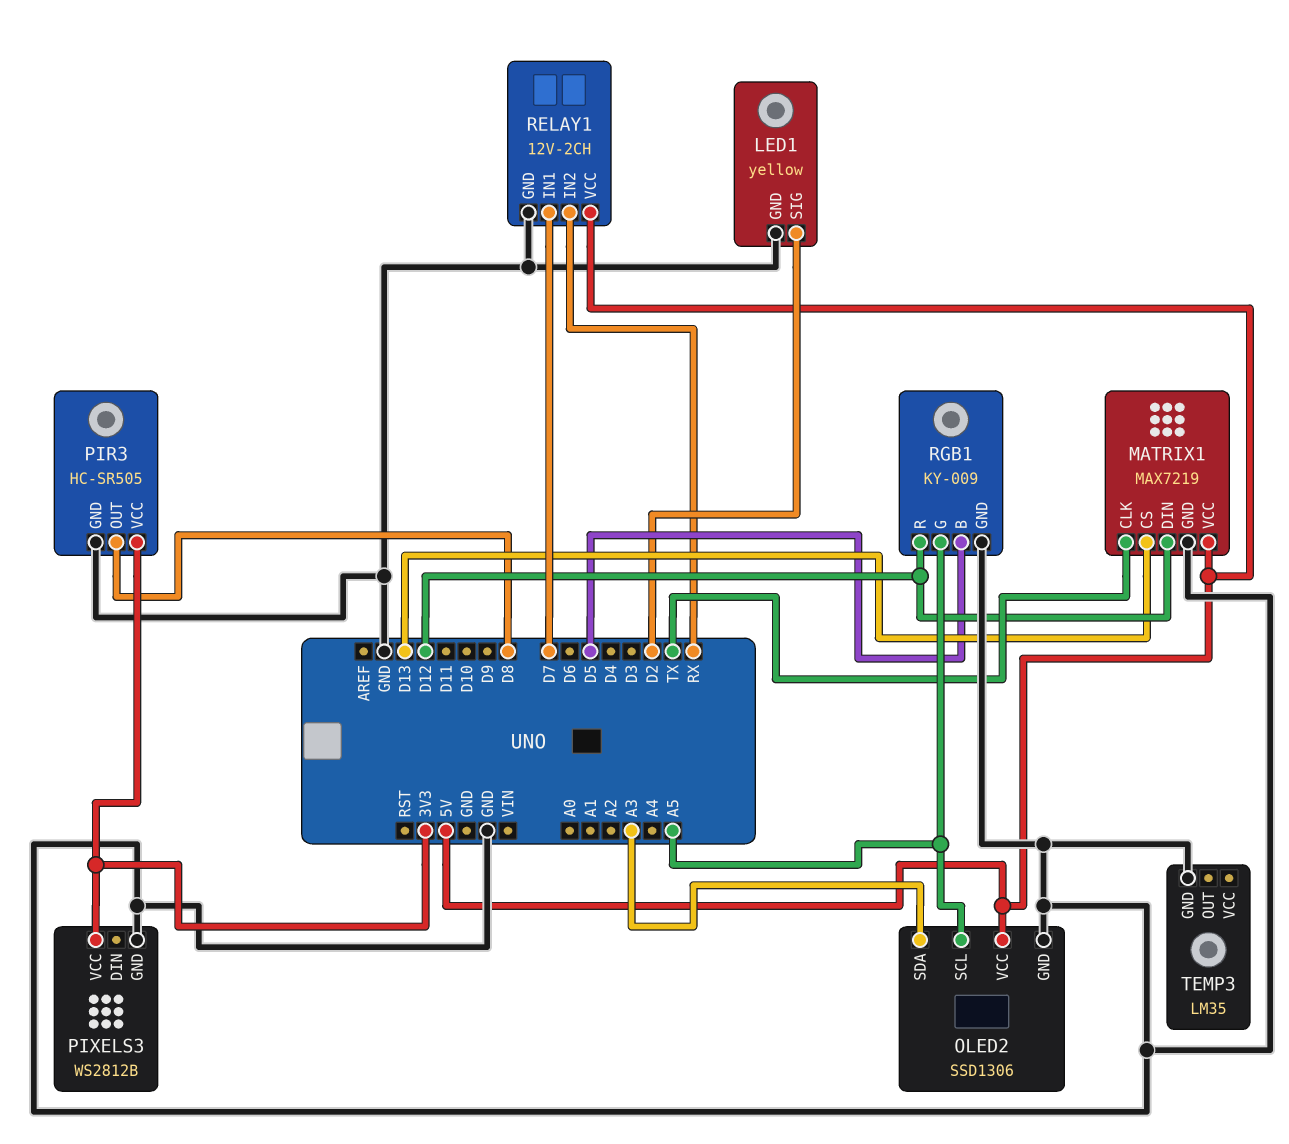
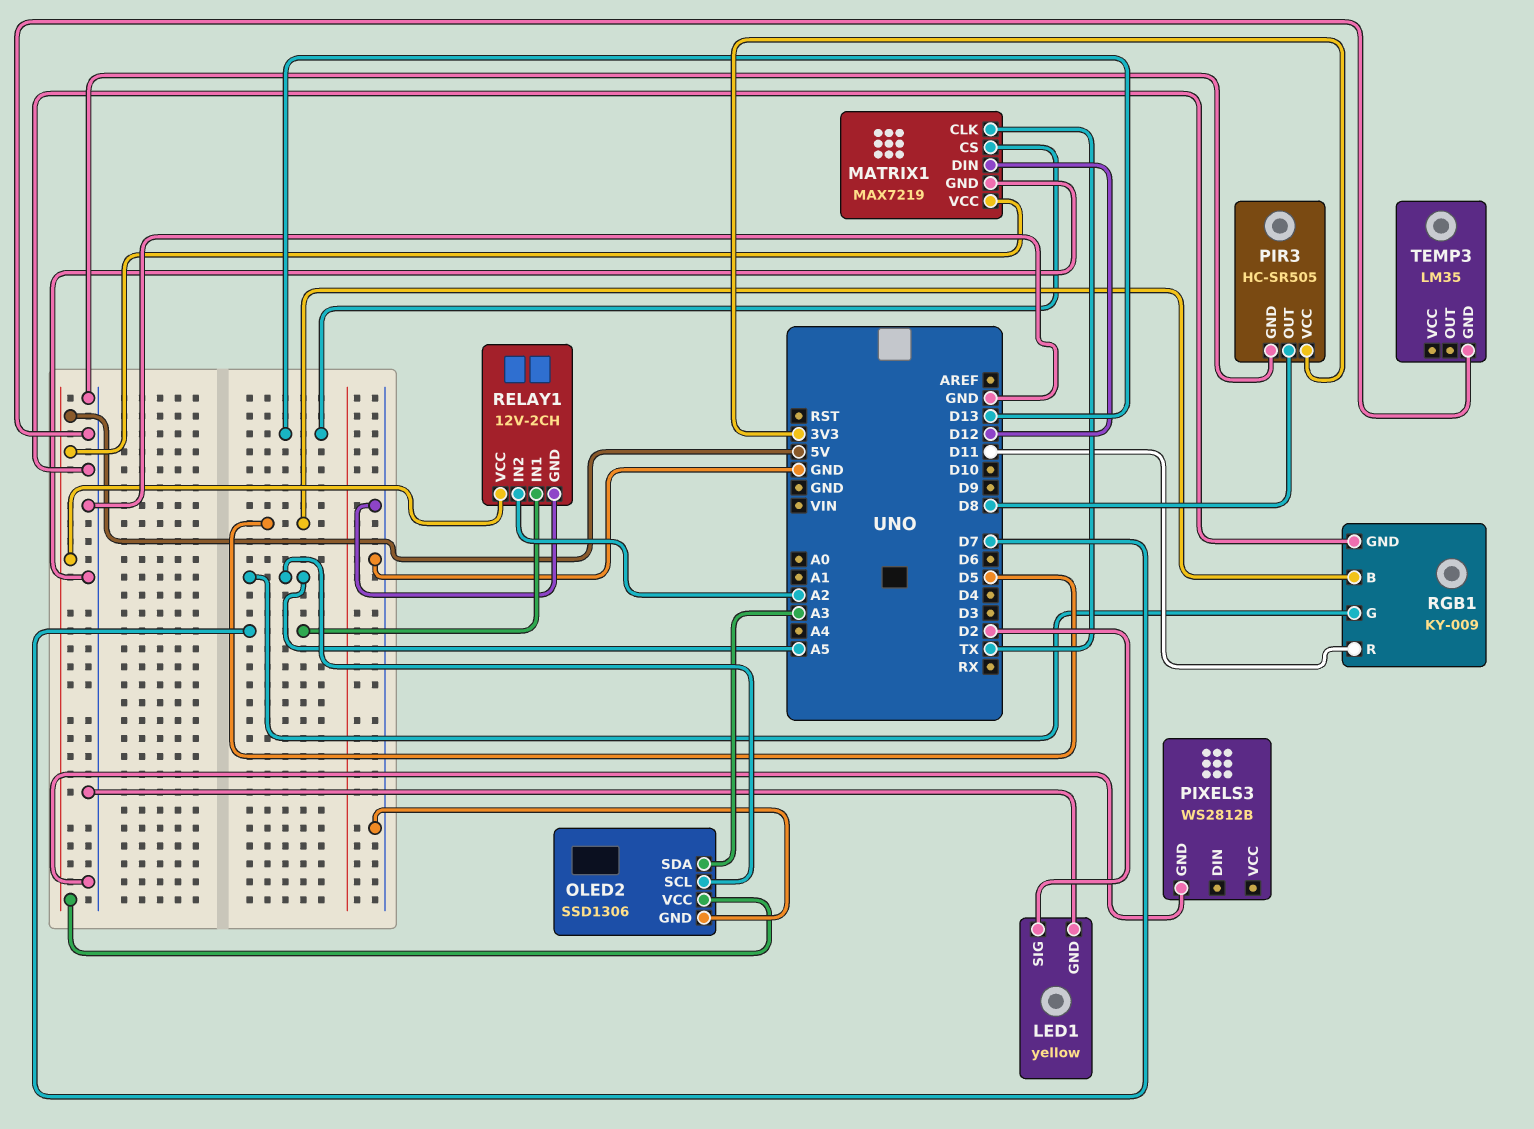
PIXELS3 pin VCC: 3V3 -> none
RELAY1 pin IN2: RX -> A2
RGB1 pin R: D12 -> D11

